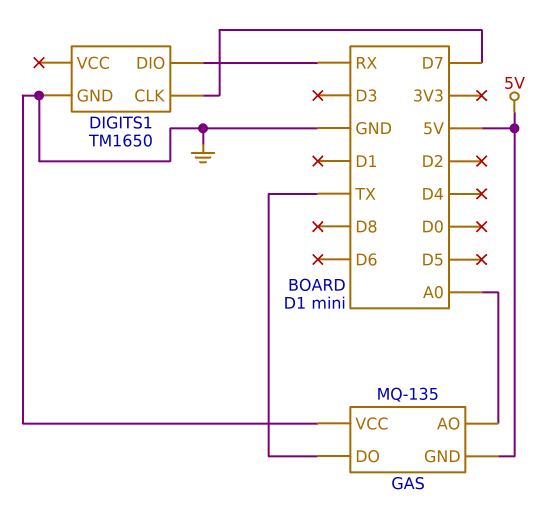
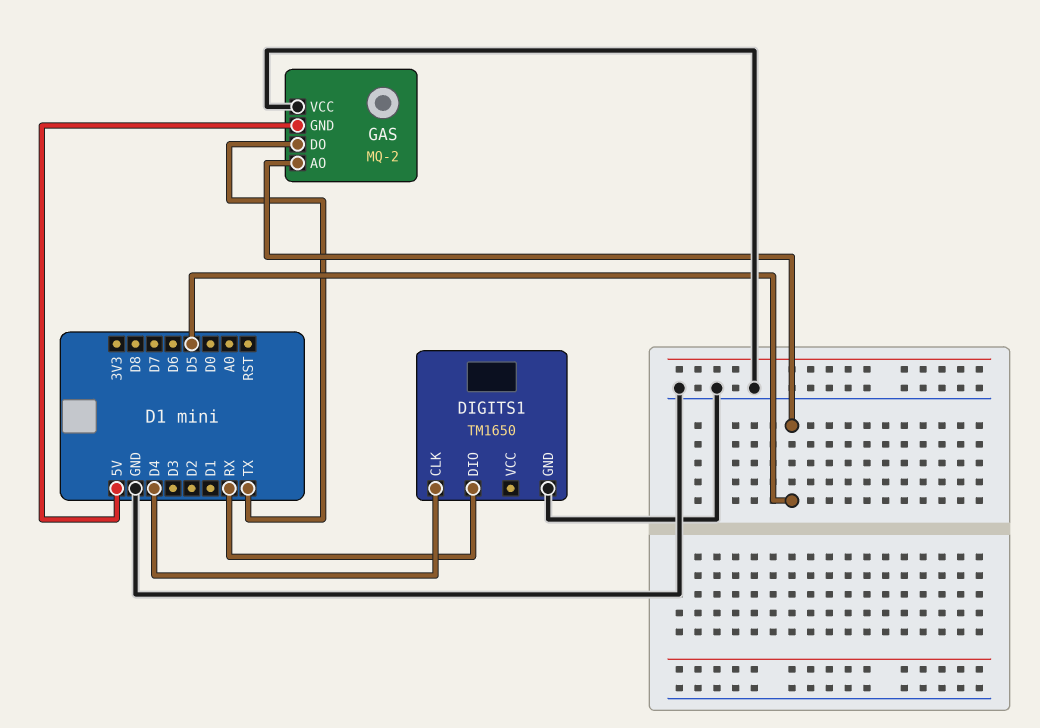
DIGITS1 pin CLK: D7 -> D4
GAS: MQ-135 -> MQ-2
GAS pin AO: A0 -> D5

